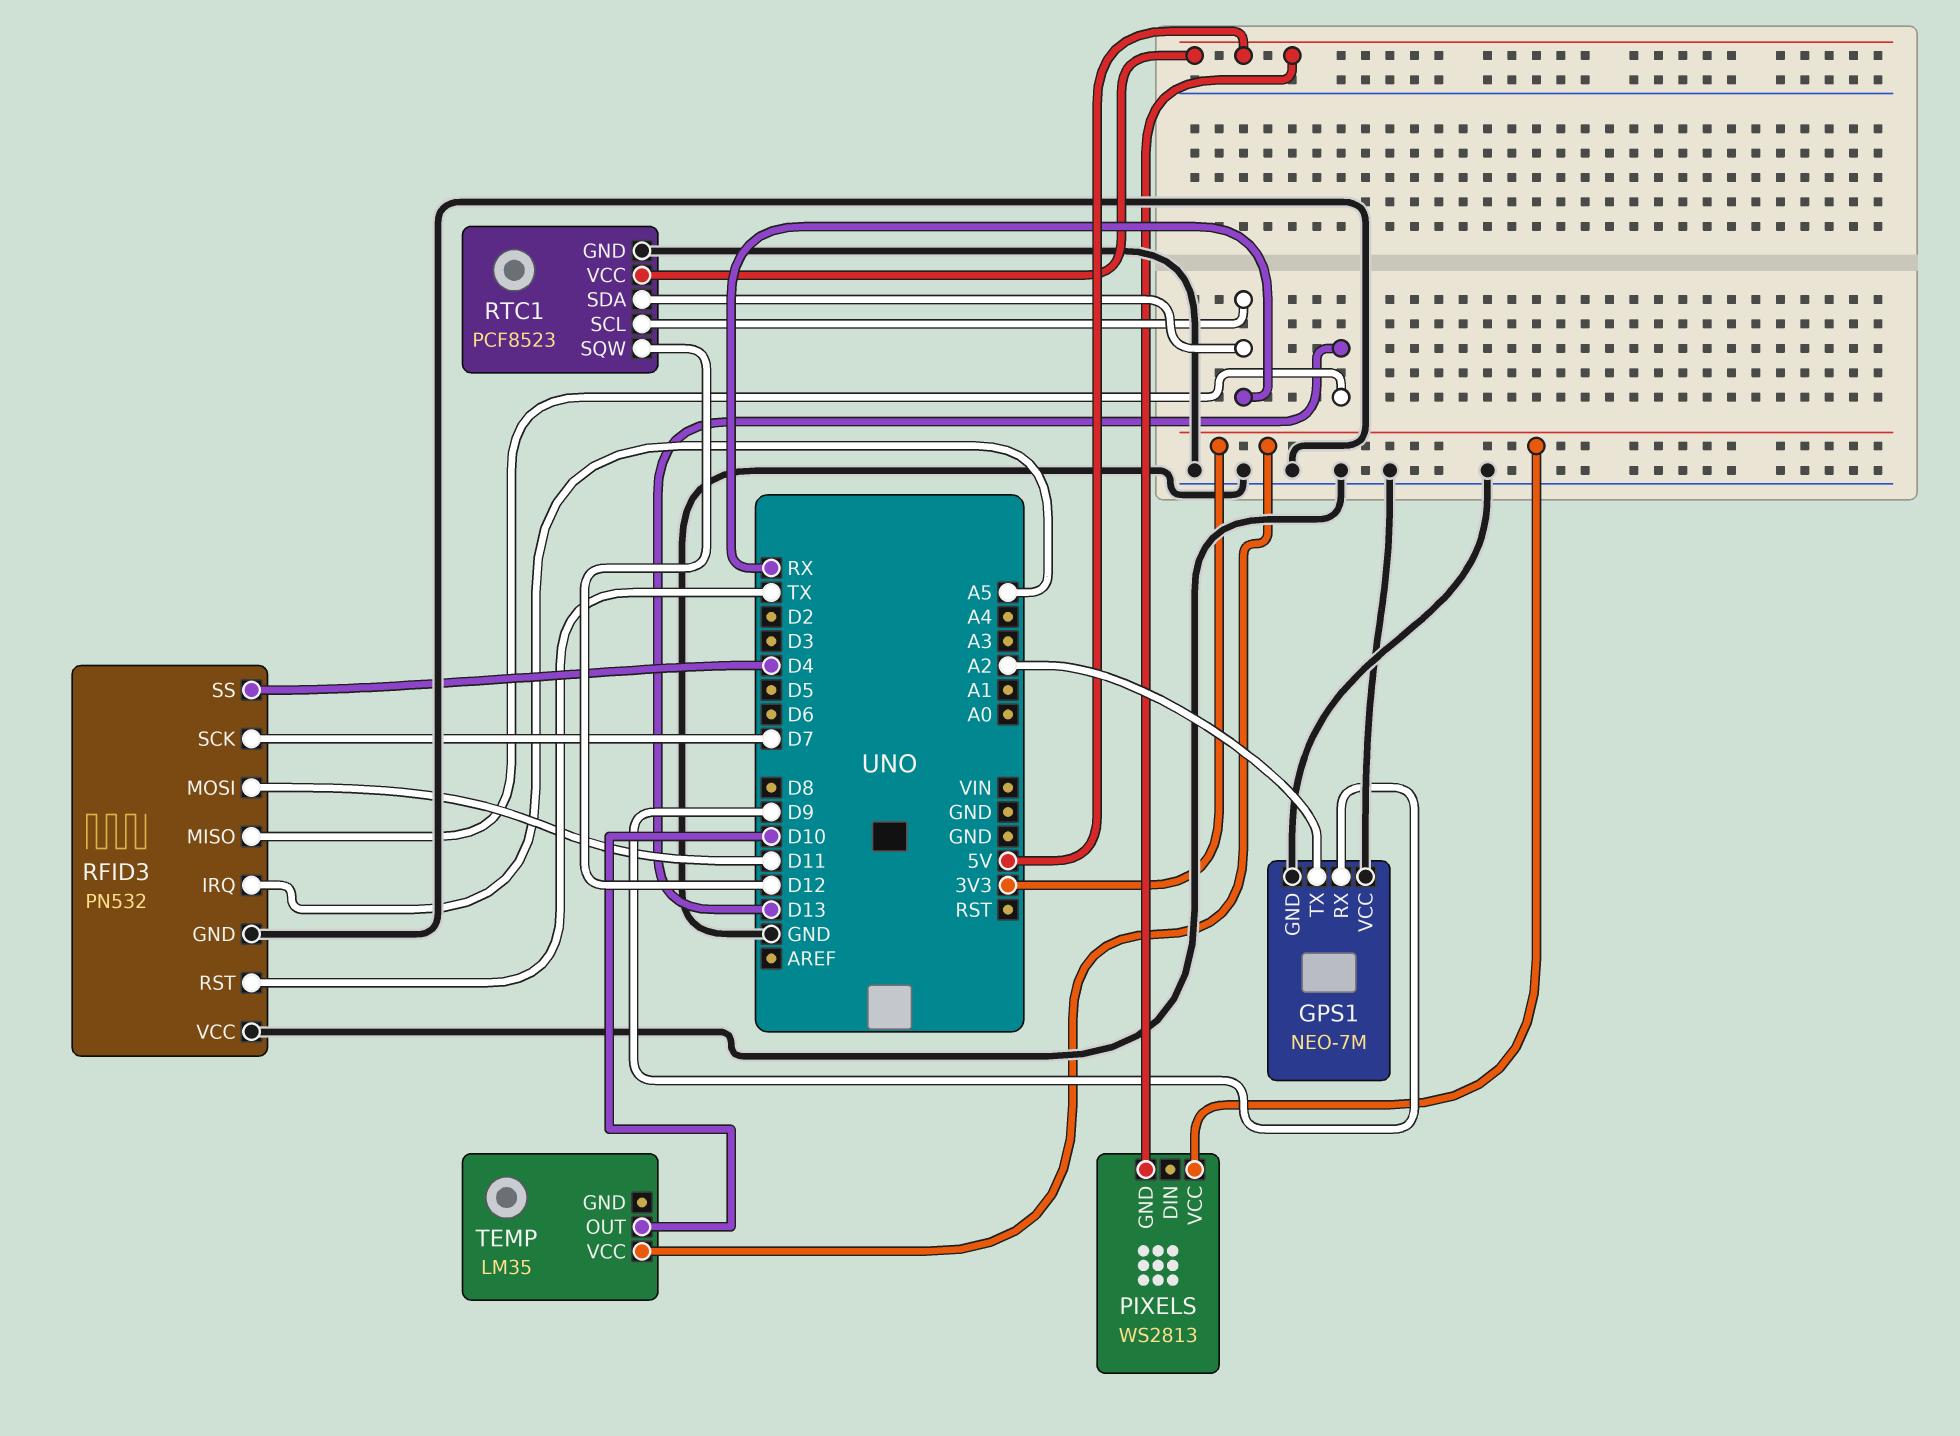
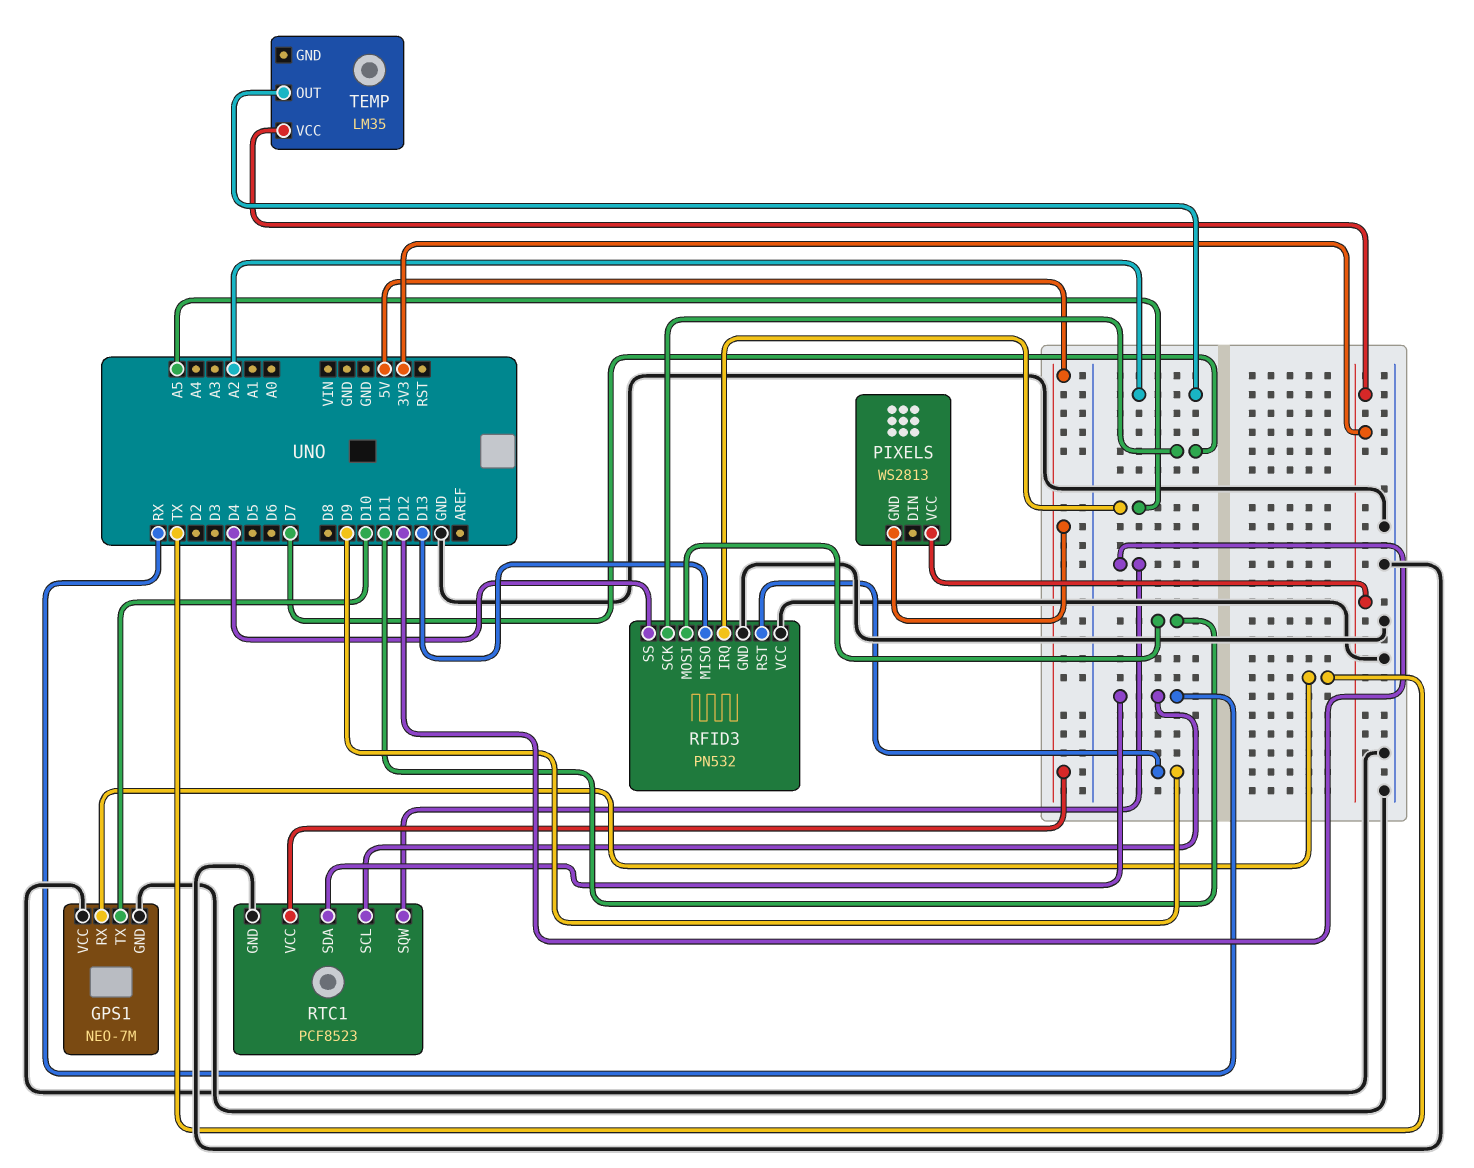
GPS1 pin RX: D9 -> TX
GPS1 pin TX: A2 -> D10
RFID3 pin RST: TX -> D9
TEMP pin OUT: D10 -> A2

